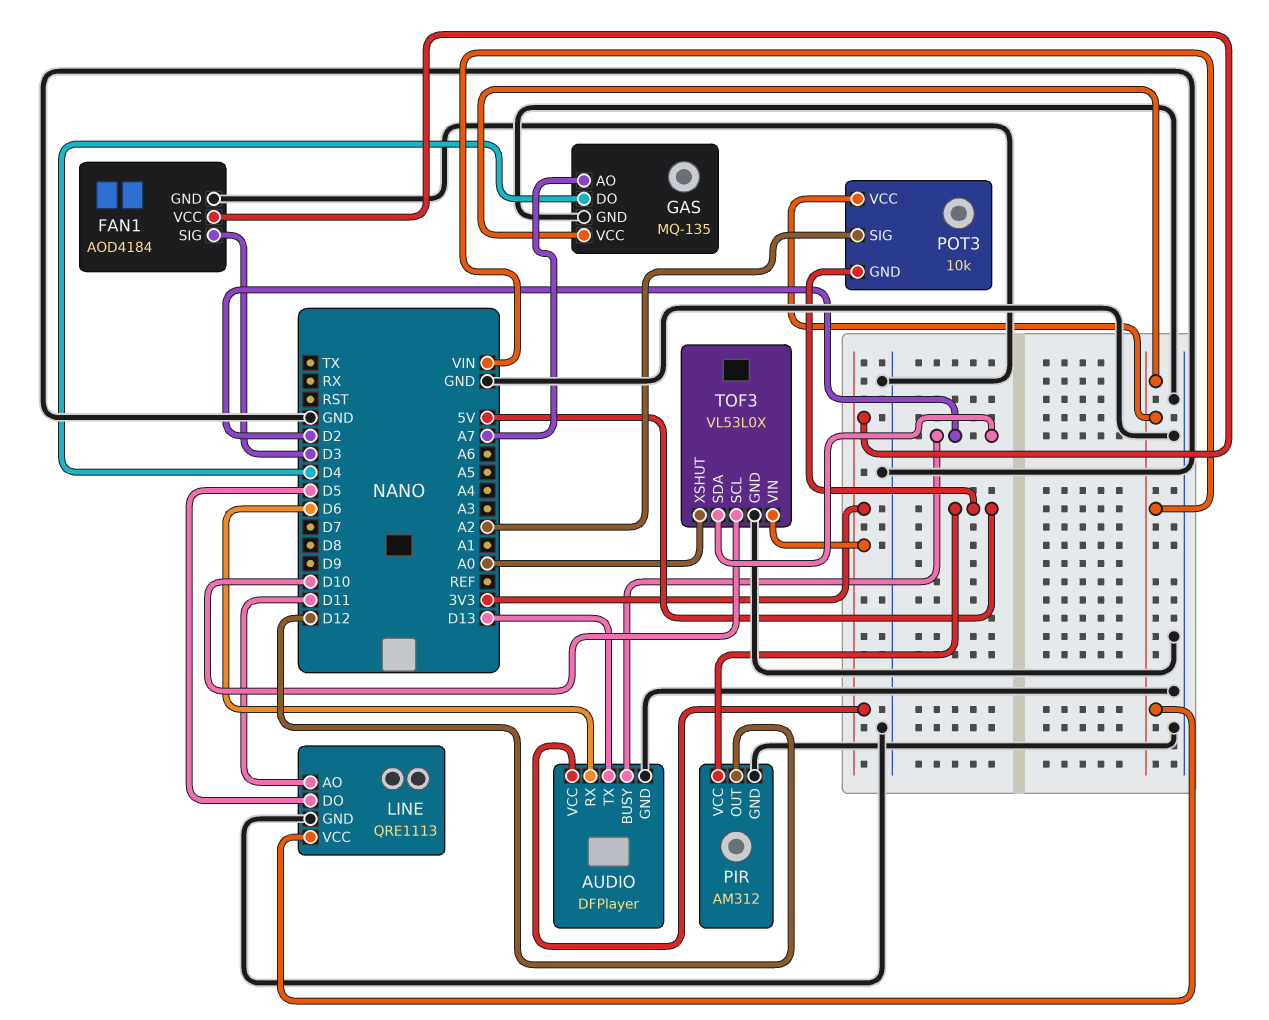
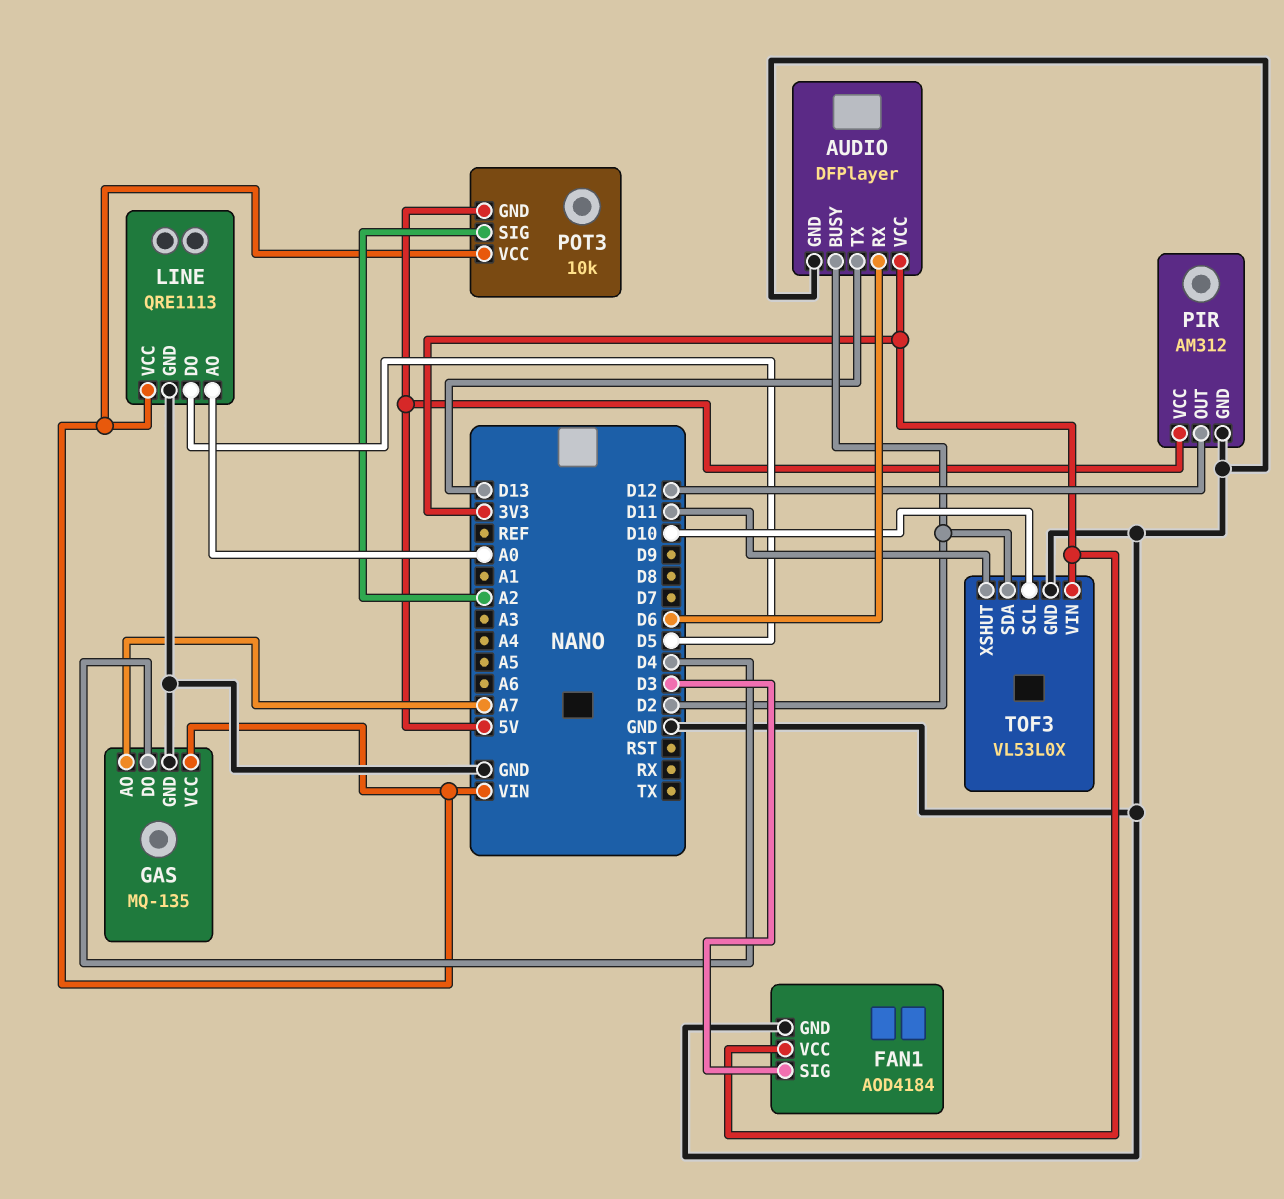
LINE pin AO: D11 -> A0
TOF3 pin XSHUT: A0 -> D11

